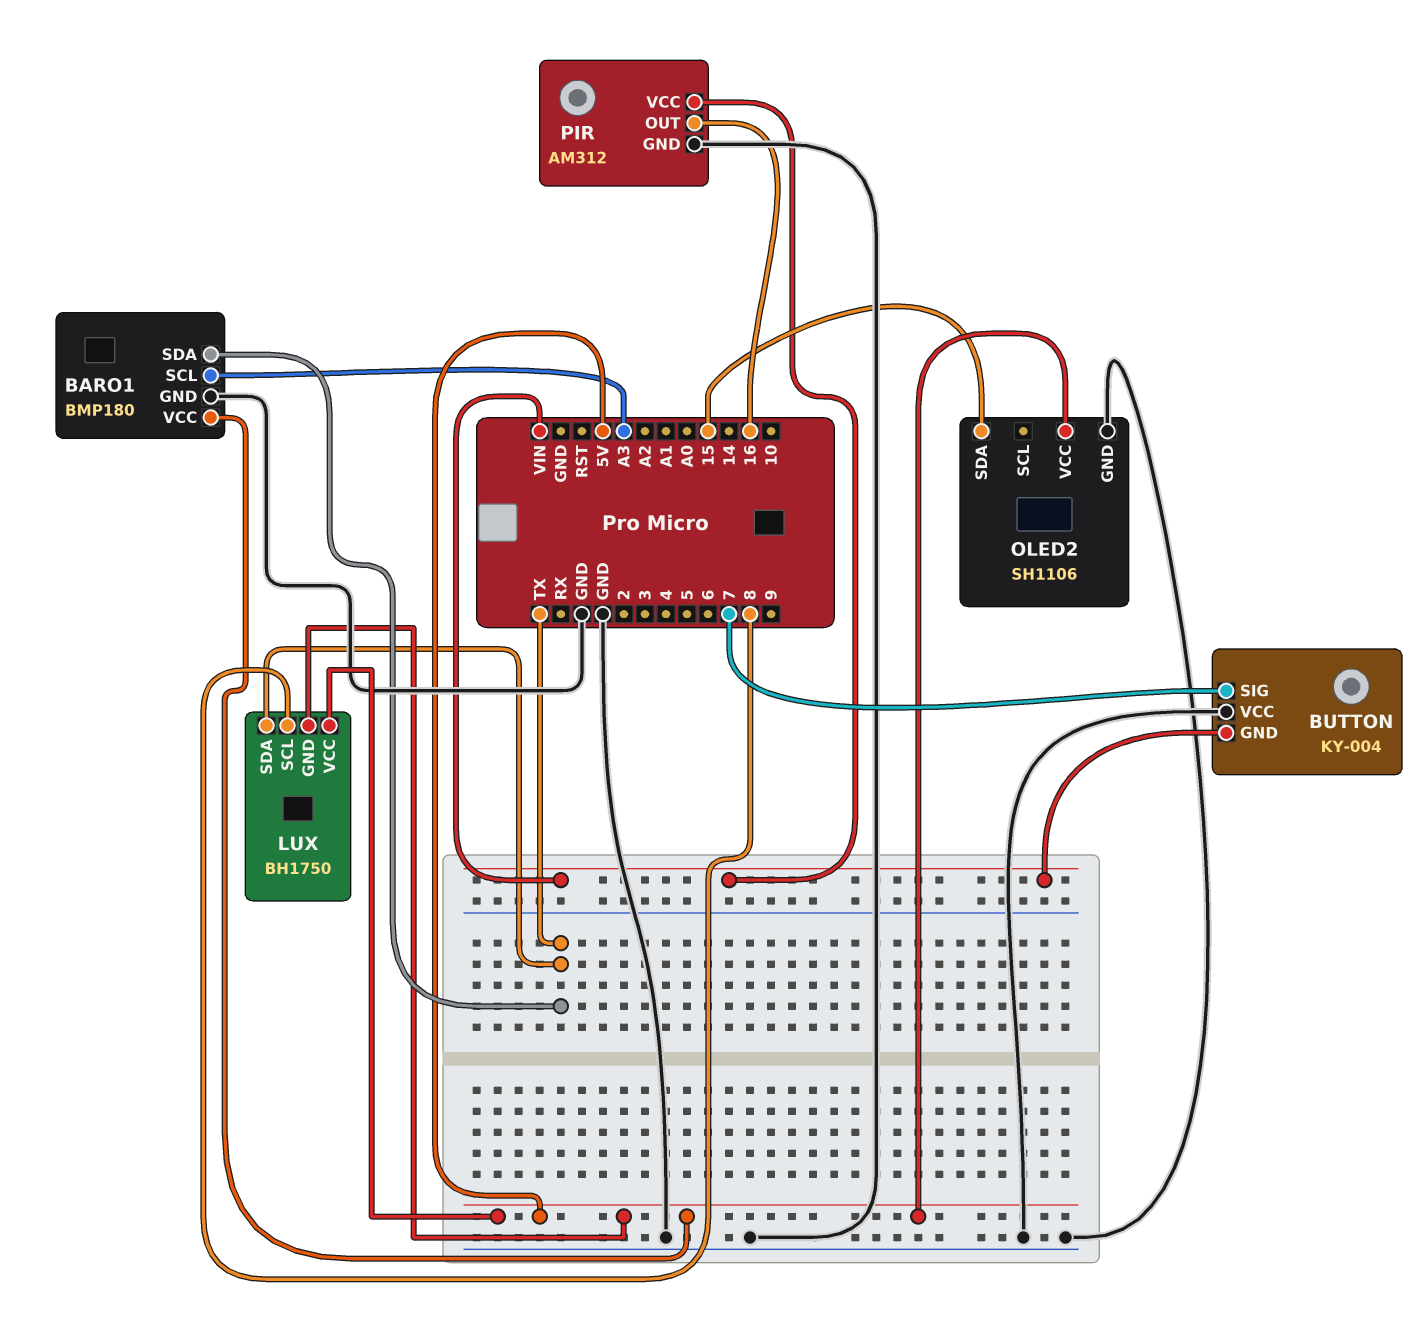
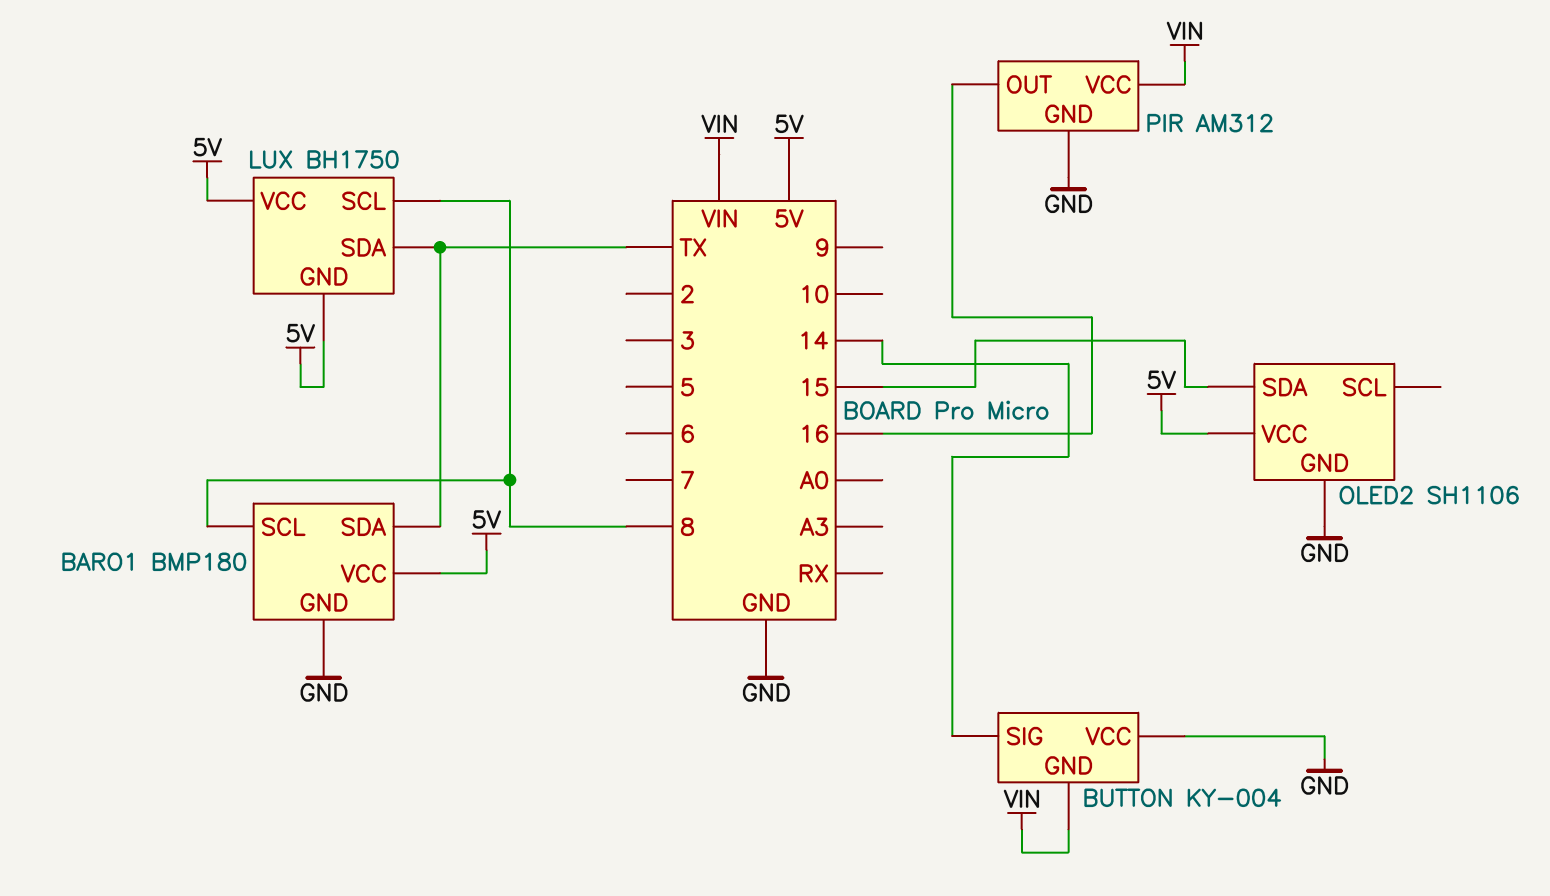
BARO1 pin SCL: A3 -> 8
BUTTON pin SIG: 7 -> 14

